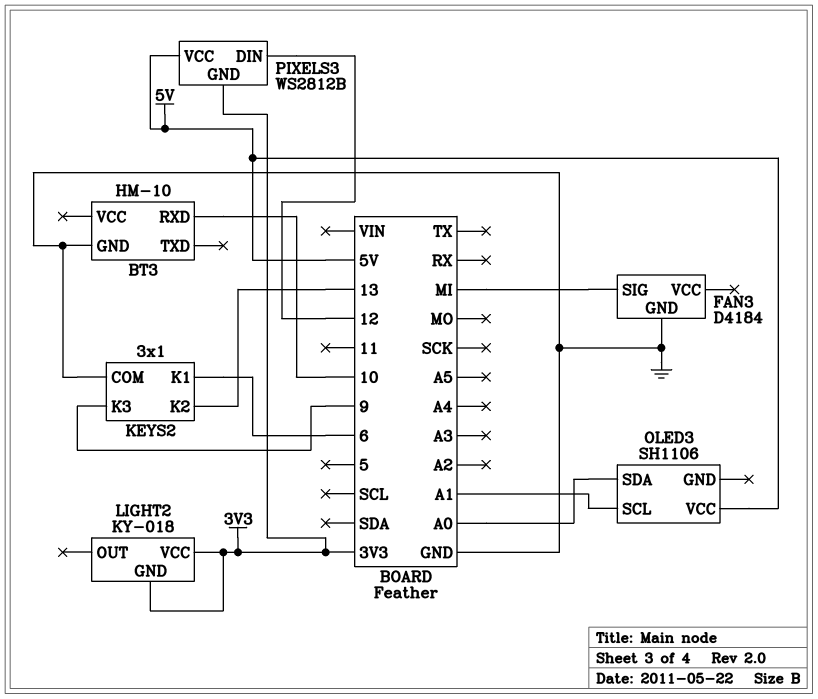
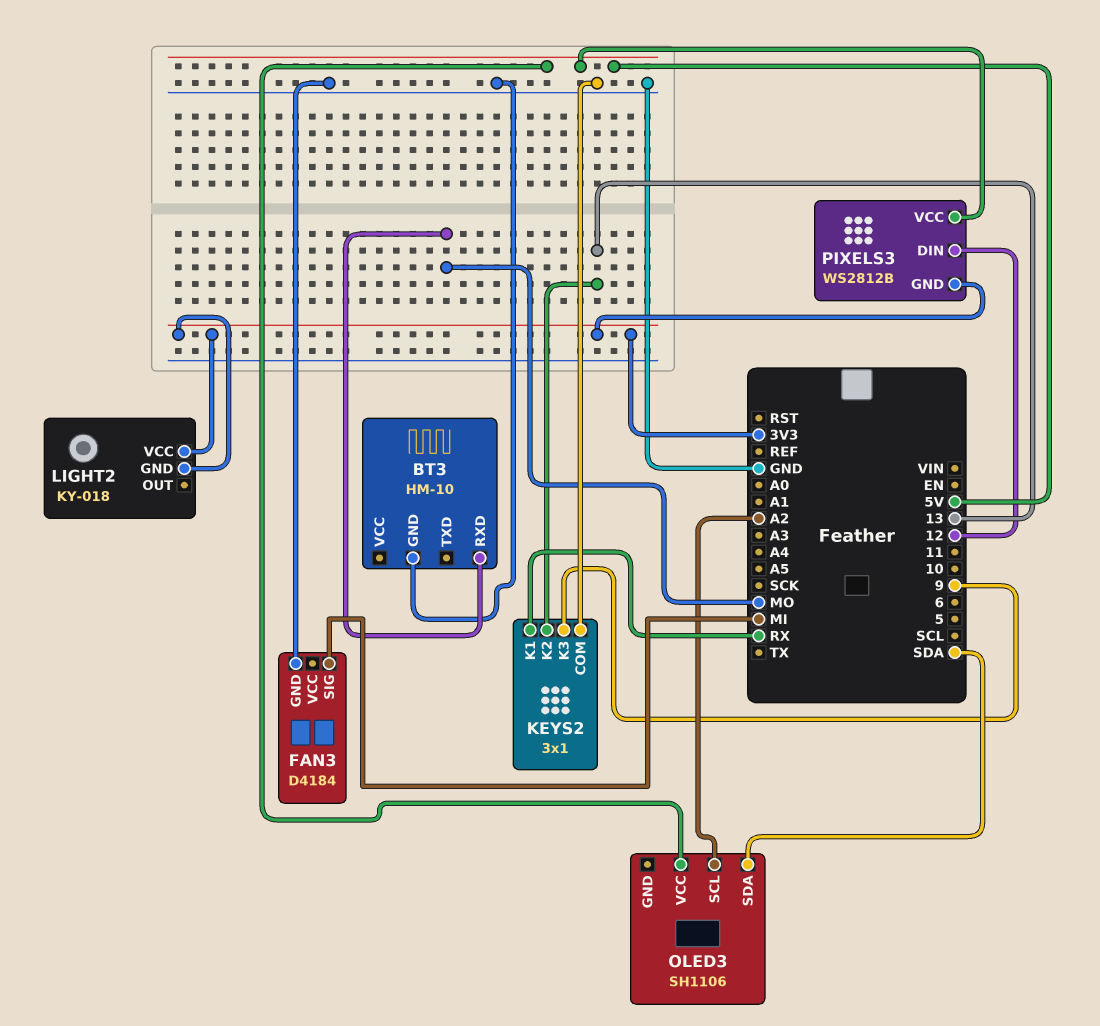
BT3 pin RXD: 10 -> MO
KEYS2 pin K1: 6 -> RX
OLED3 pin SCL: A1 -> A2
OLED3 pin SDA: A0 -> SDA

